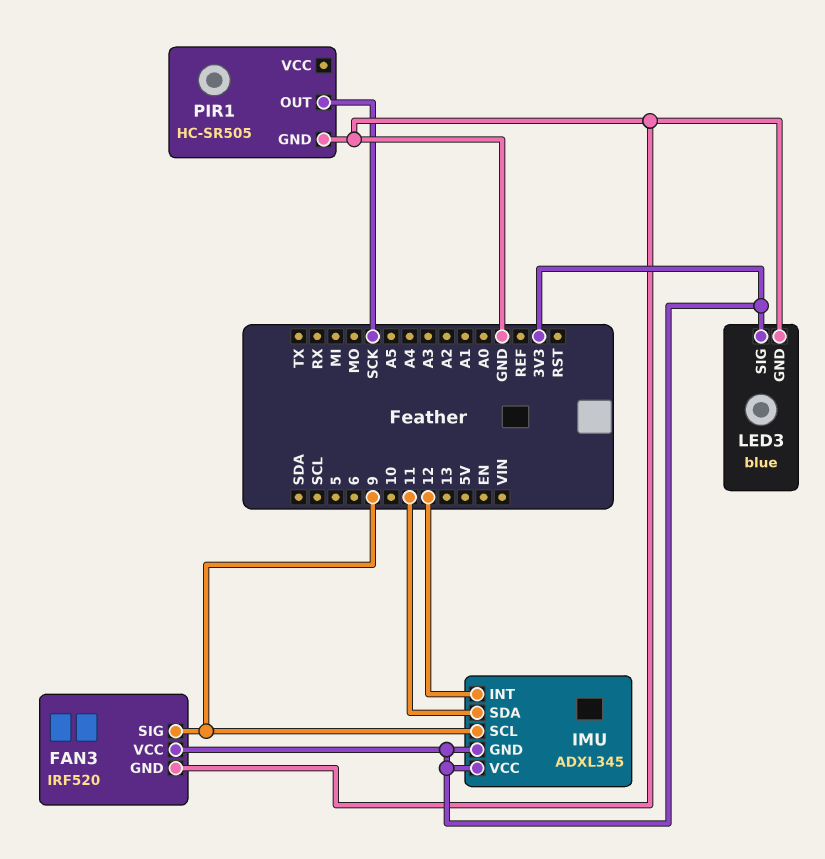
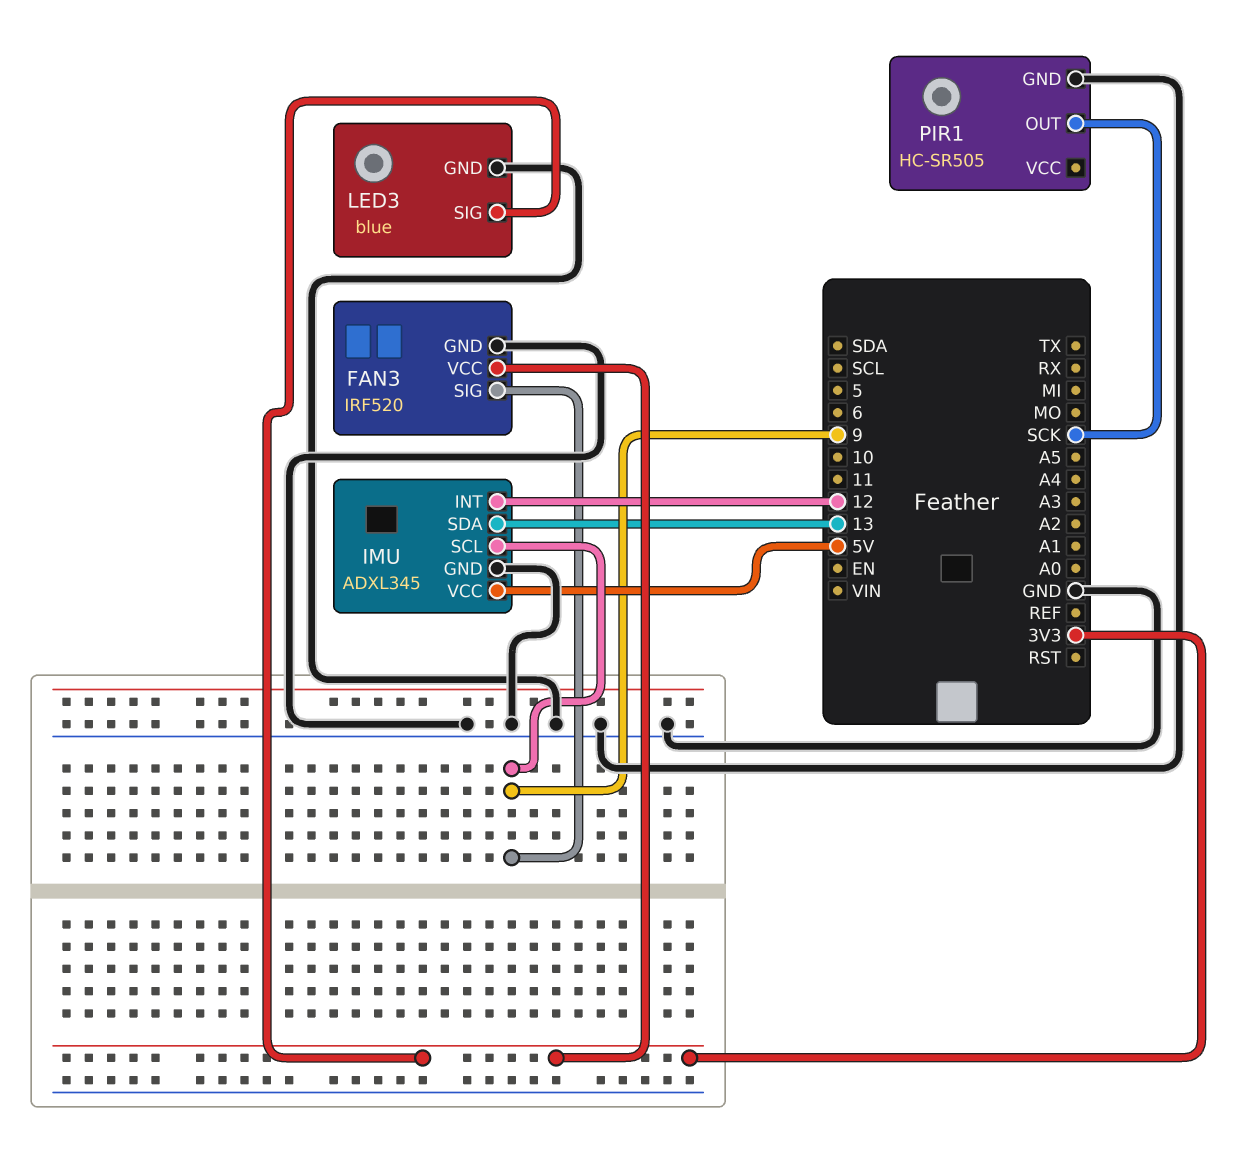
IMU pin GND: 3V3 -> GND
IMU pin SDA: 11 -> 13
IMU pin VCC: 3V3 -> 5V

